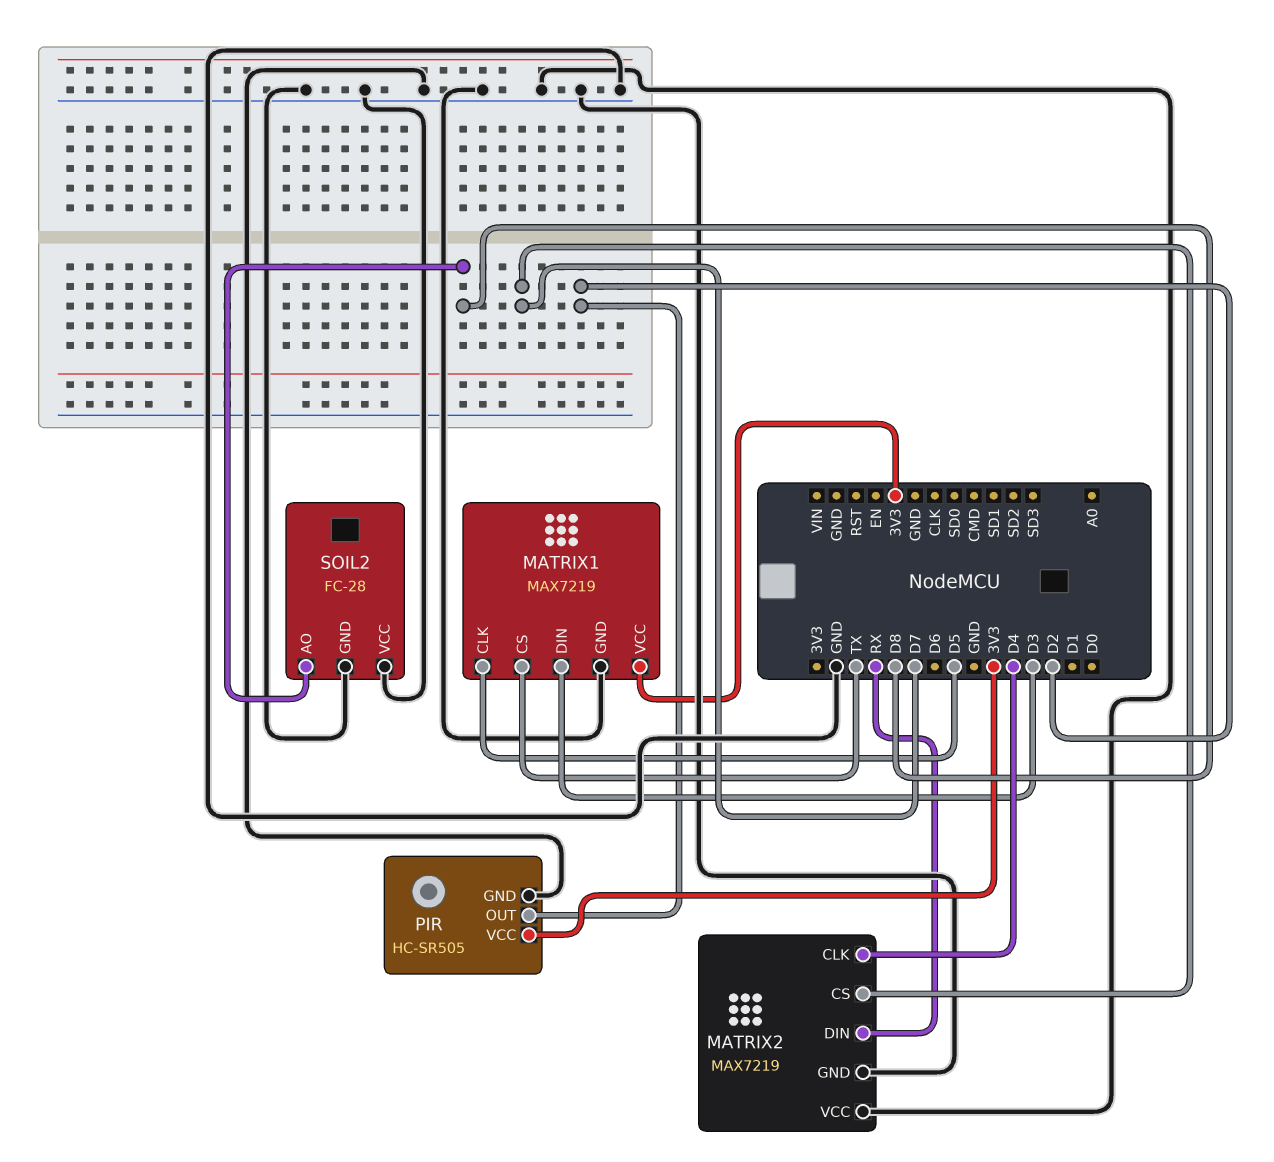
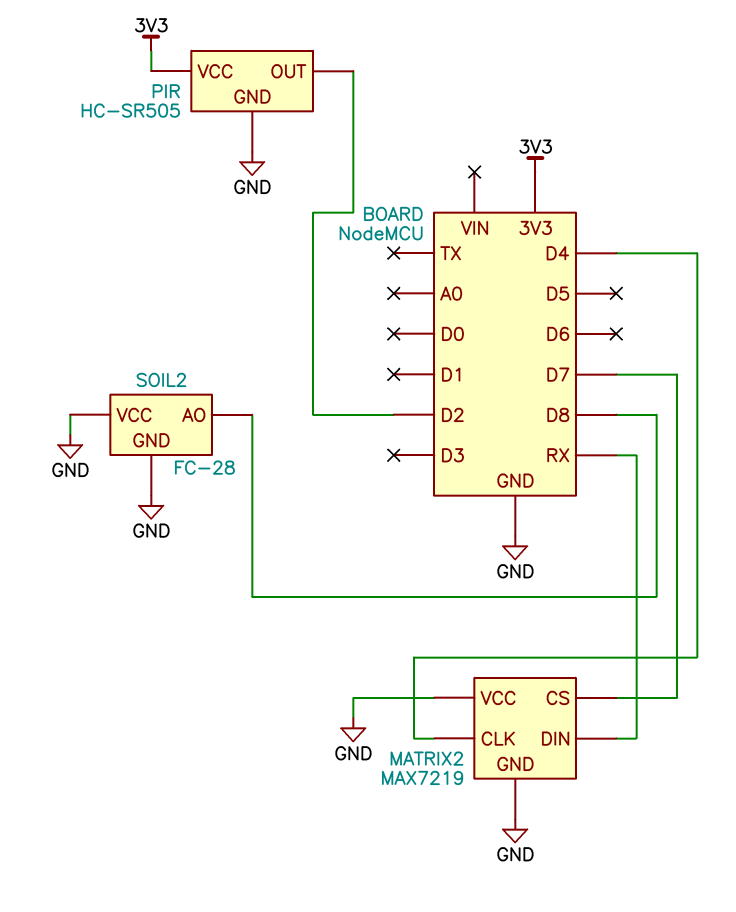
MATRIX1: MAX7219 -> none
MATRIX1 pin CLK: D5 -> none
MATRIX1 pin CS: TX -> none
MATRIX1 pin DIN: D3 -> none
MATRIX1 pin GND: GND -> none
MATRIX1 pin VCC: 3V3 -> none

